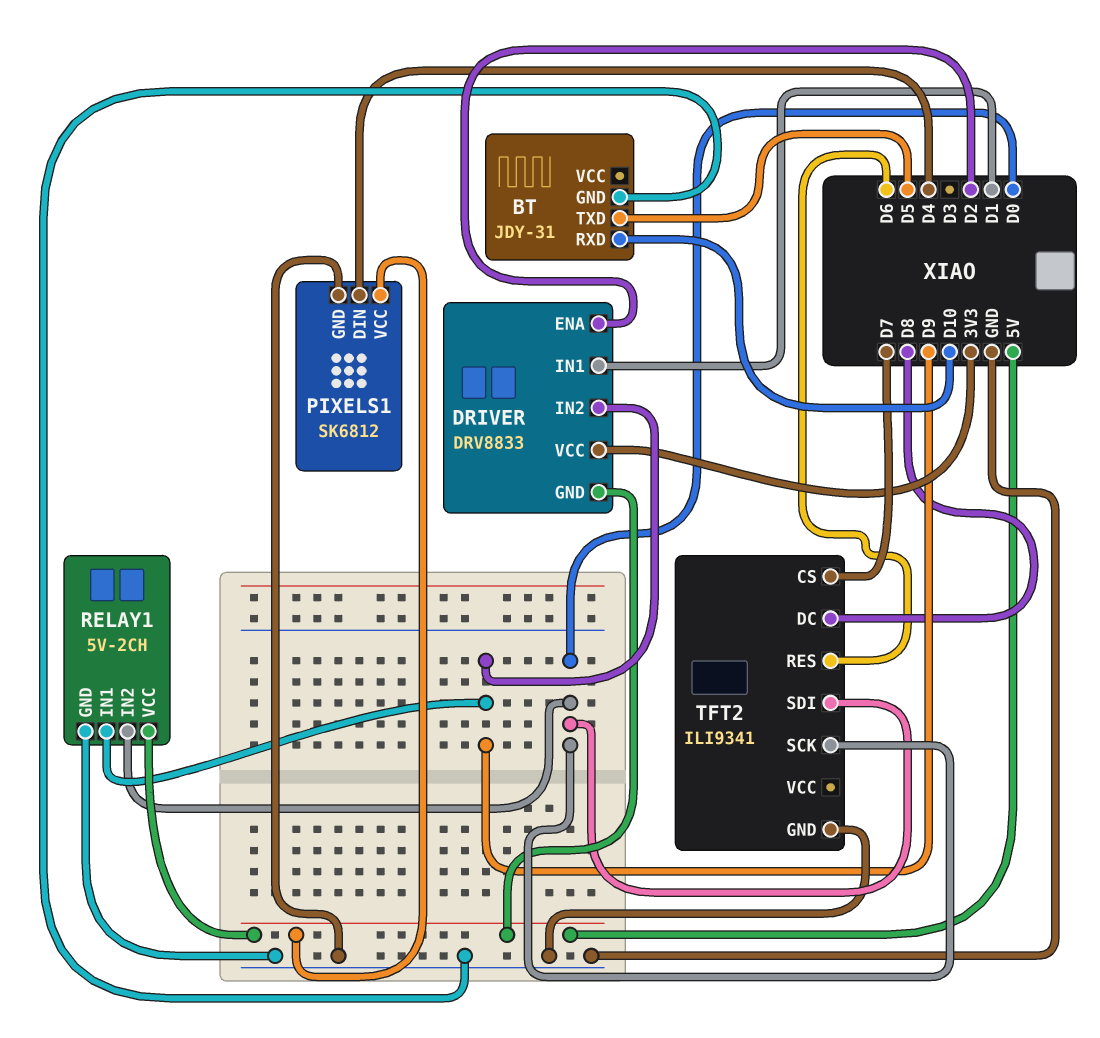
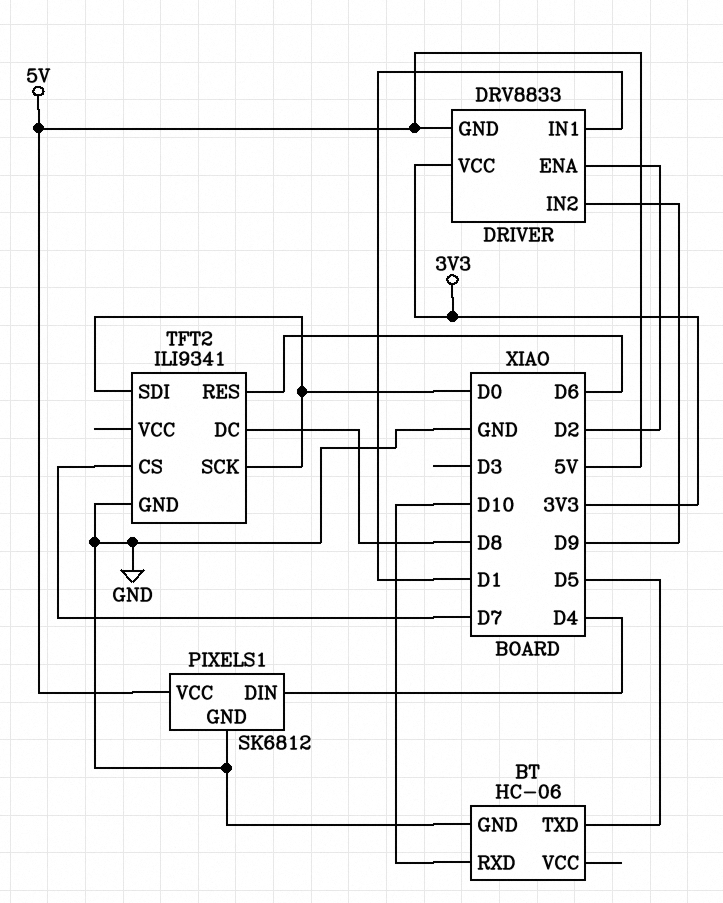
BT: JDY-31 -> HC-06
RELAY1: 5V-2CH -> none
RELAY1 pin GND: GND -> none
RELAY1 pin IN1: D9 -> none
RELAY1 pin IN2: D0 -> none
RELAY1 pin VCC: 5V -> none

